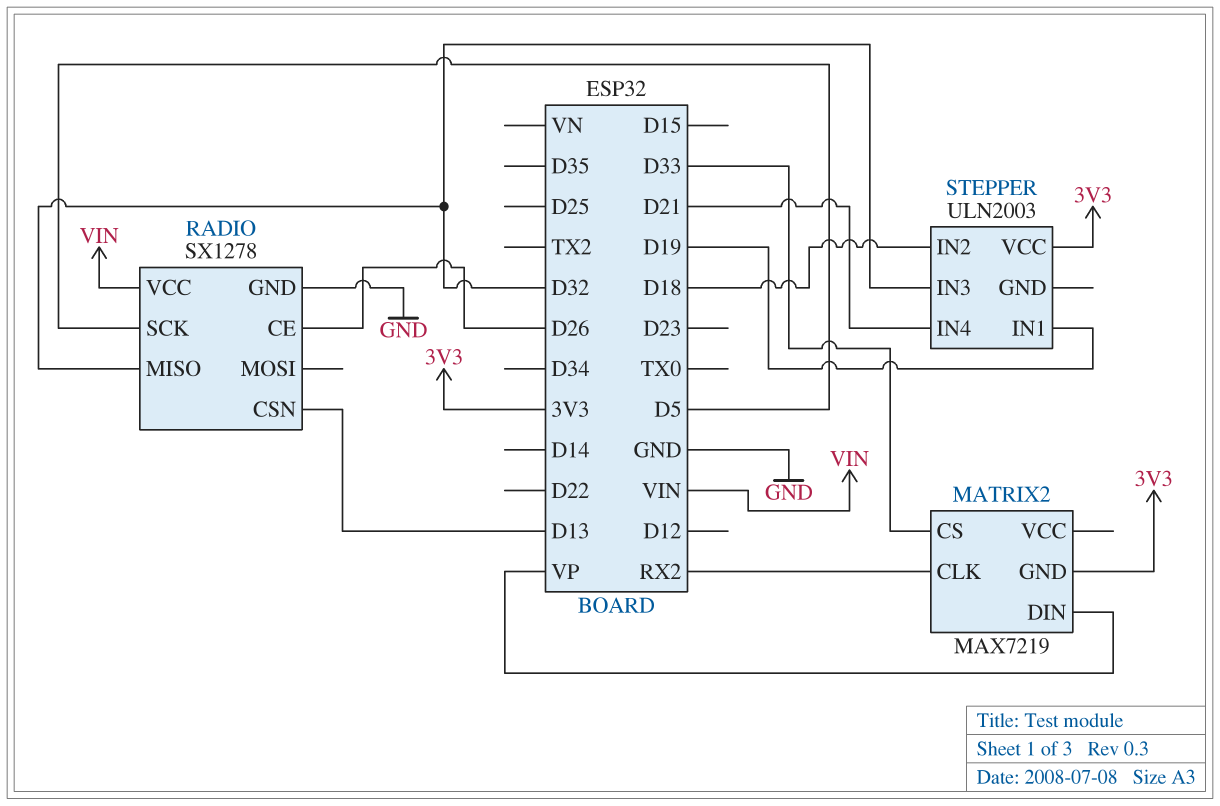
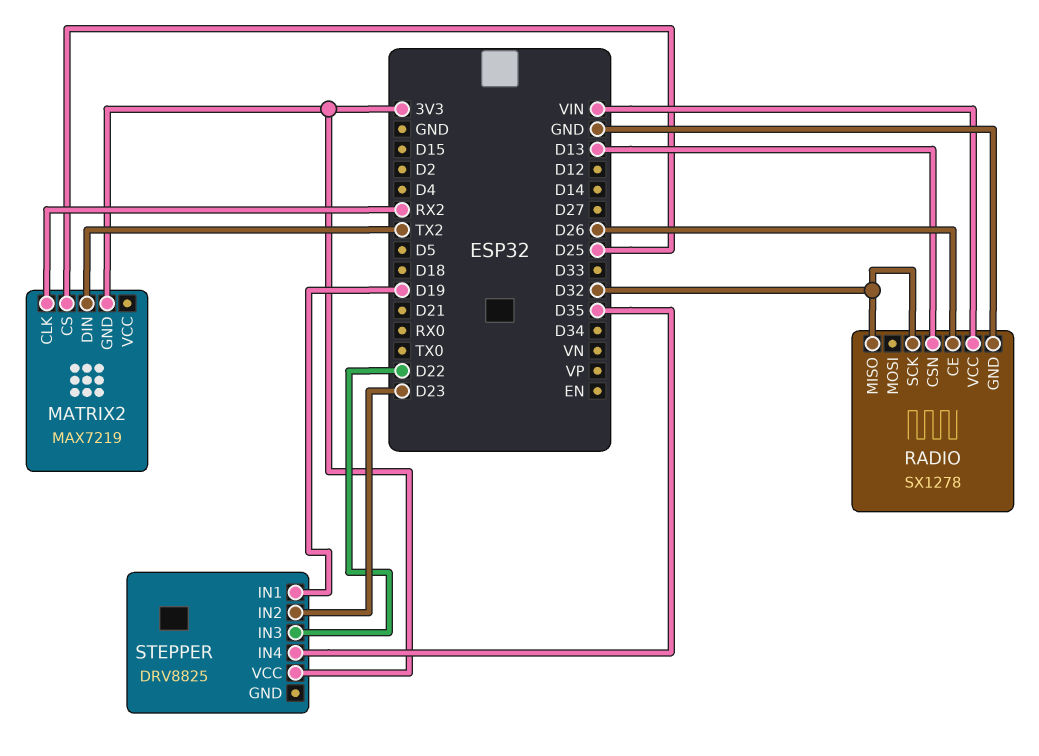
MATRIX2 pin CS: D33 -> D25
MATRIX2 pin DIN: VP -> TX2
RADIO pin SCK: D5 -> D32
STEPPER: ULN2003 -> DRV8825
STEPPER pin IN2: D18 -> D23
STEPPER pin IN3: D32 -> D22
STEPPER pin IN4: D21 -> D35

